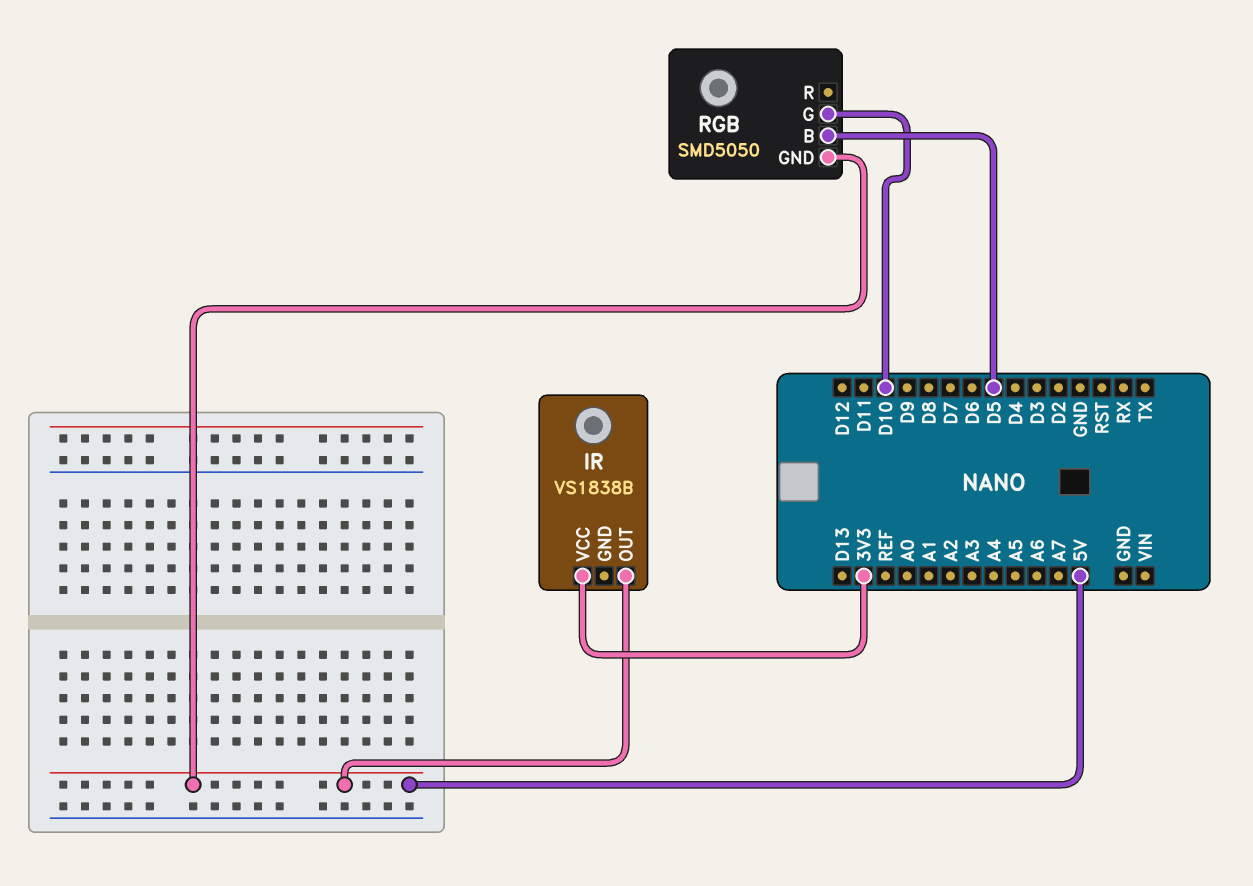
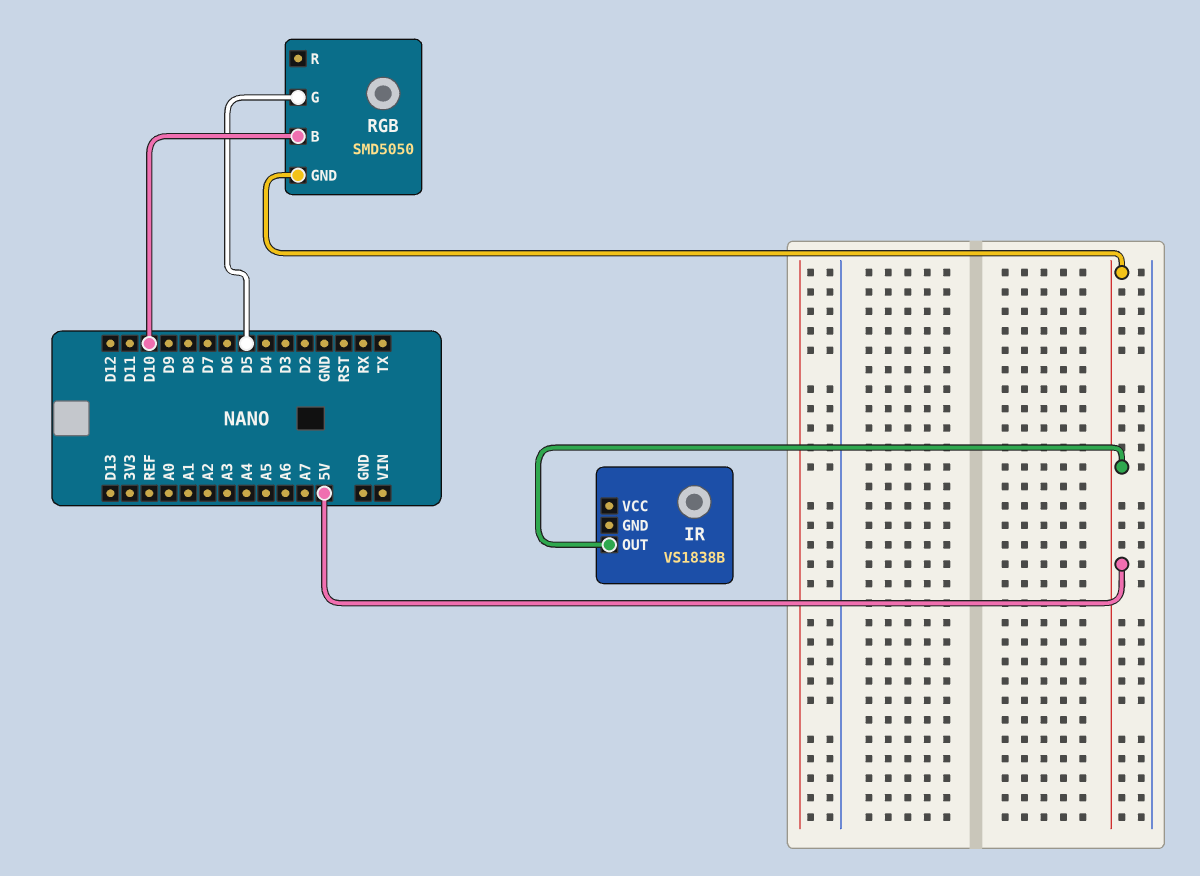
IR pin VCC: 3V3 -> none
RGB pin B: D5 -> D10
RGB pin G: D10 -> D5

